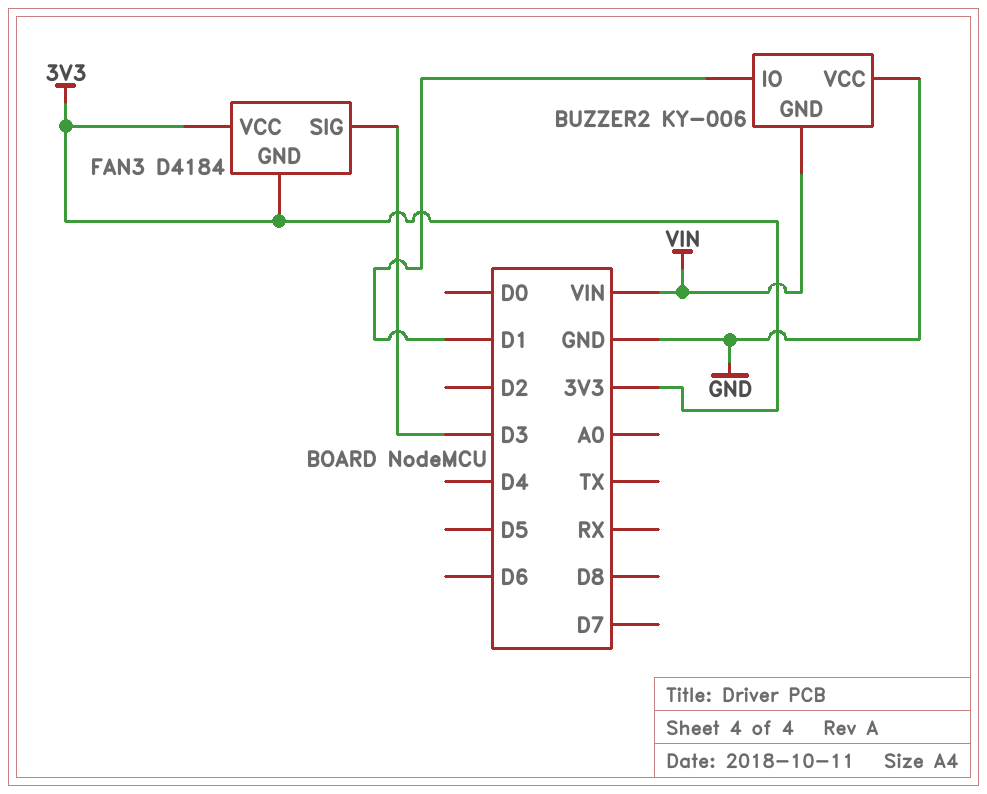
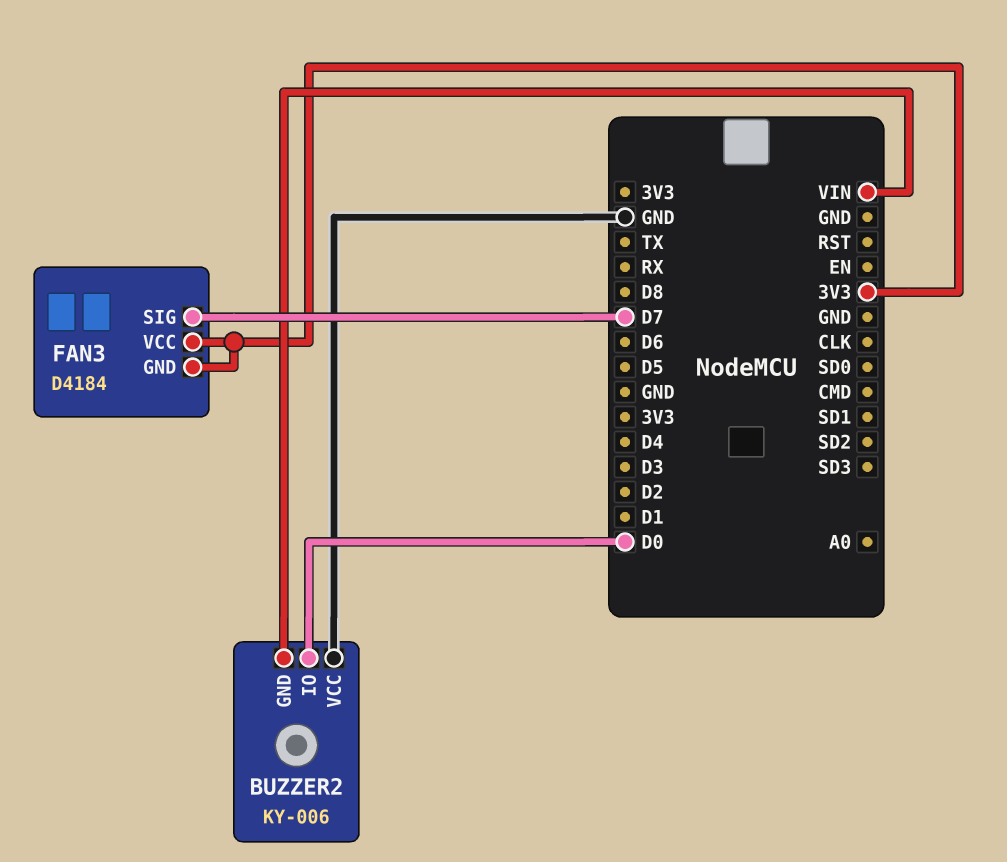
BUZZER2 pin IO: D1 -> D0
FAN3 pin SIG: D3 -> D7

